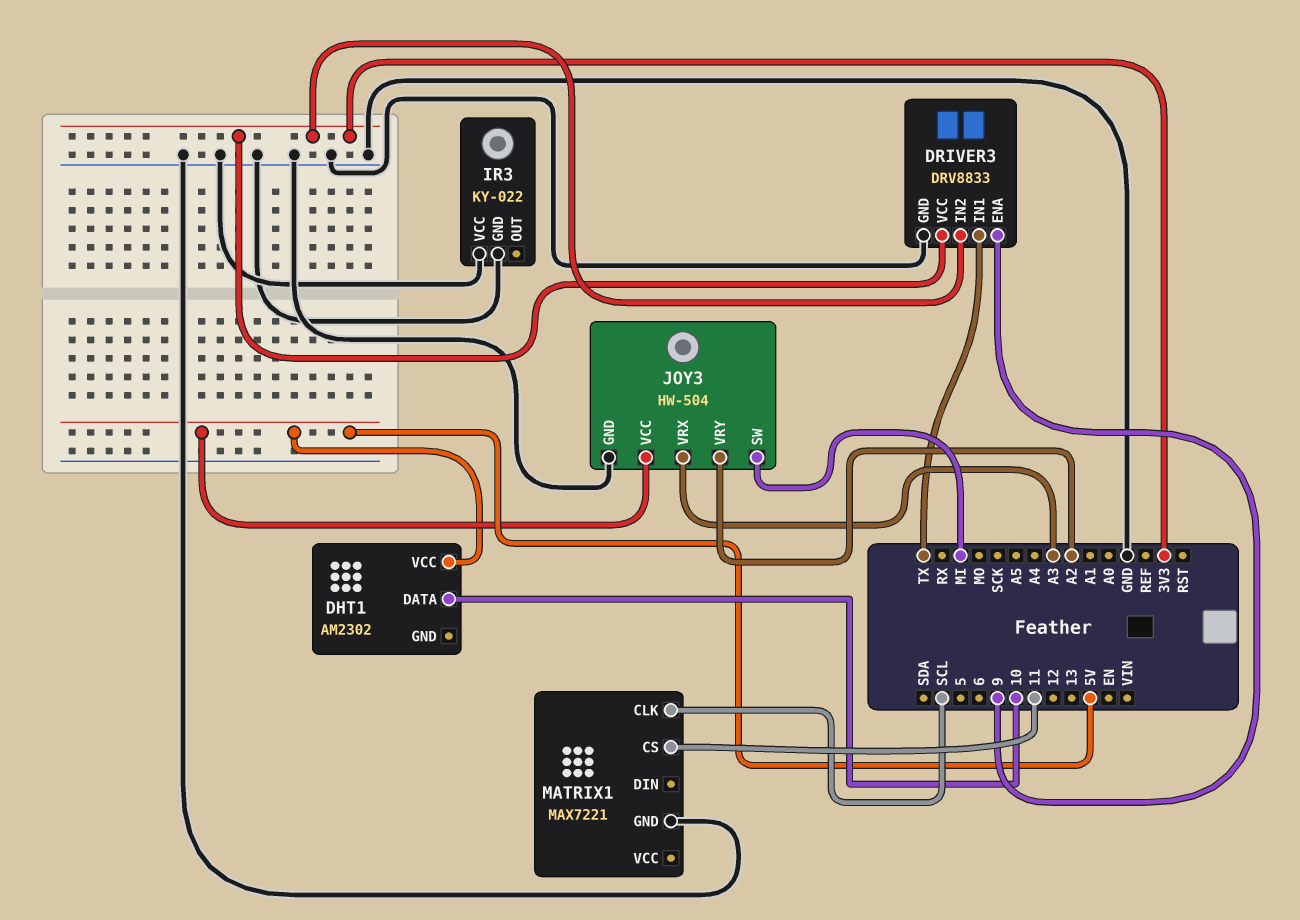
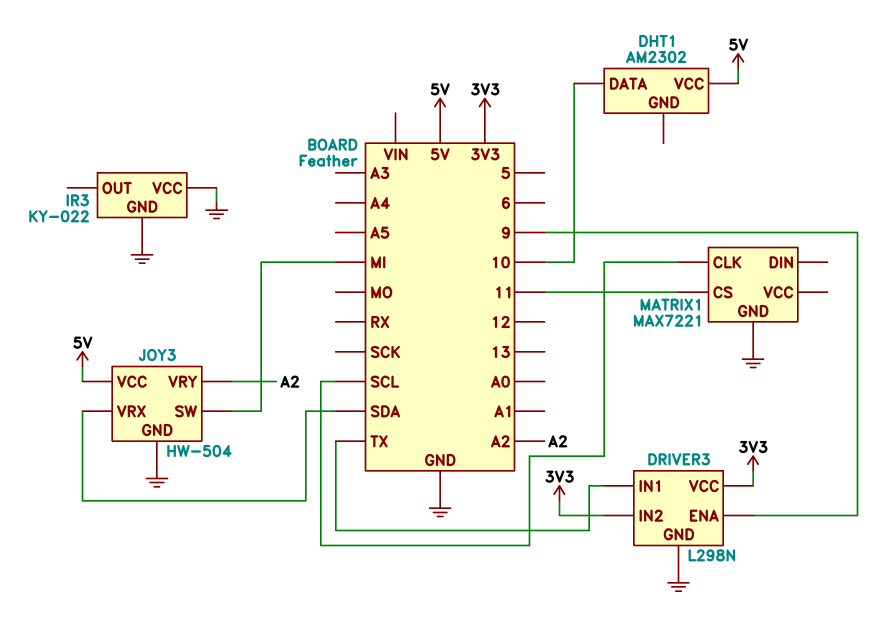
DRIVER3: DRV8833 -> L298N
JOY3 pin VRX: A3 -> SDA

